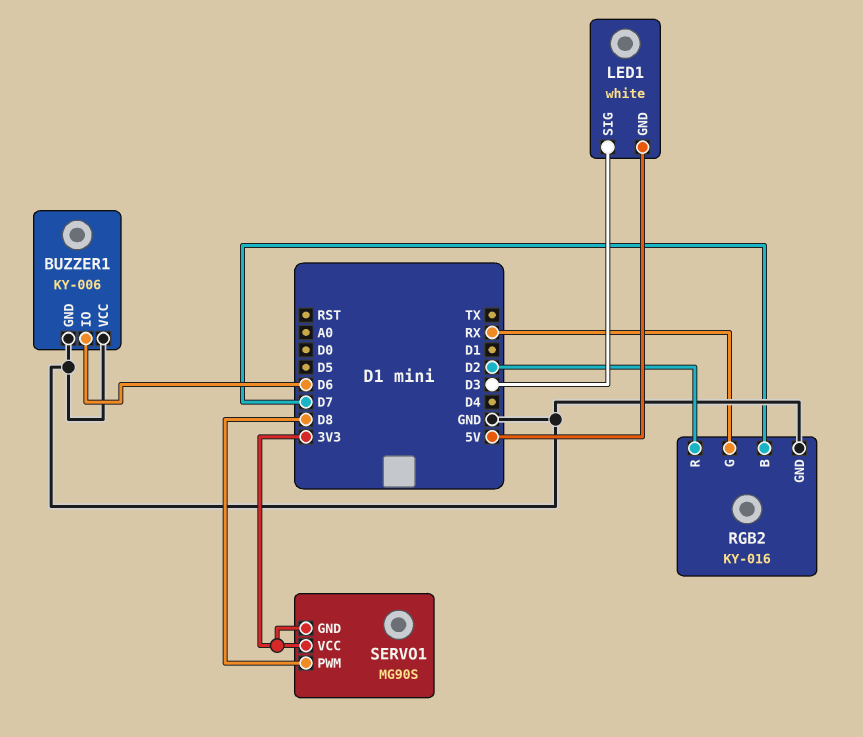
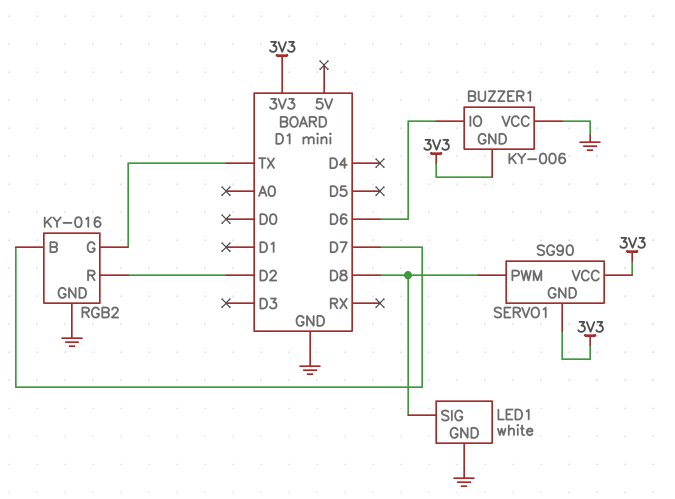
BUZZER1 pin GND: GND -> 3V3
LED1 pin GND: 5V -> GND
LED1 pin SIG: D3 -> D8
RGB2 pin G: RX -> TX
SERVO1: MG90S -> SG90

